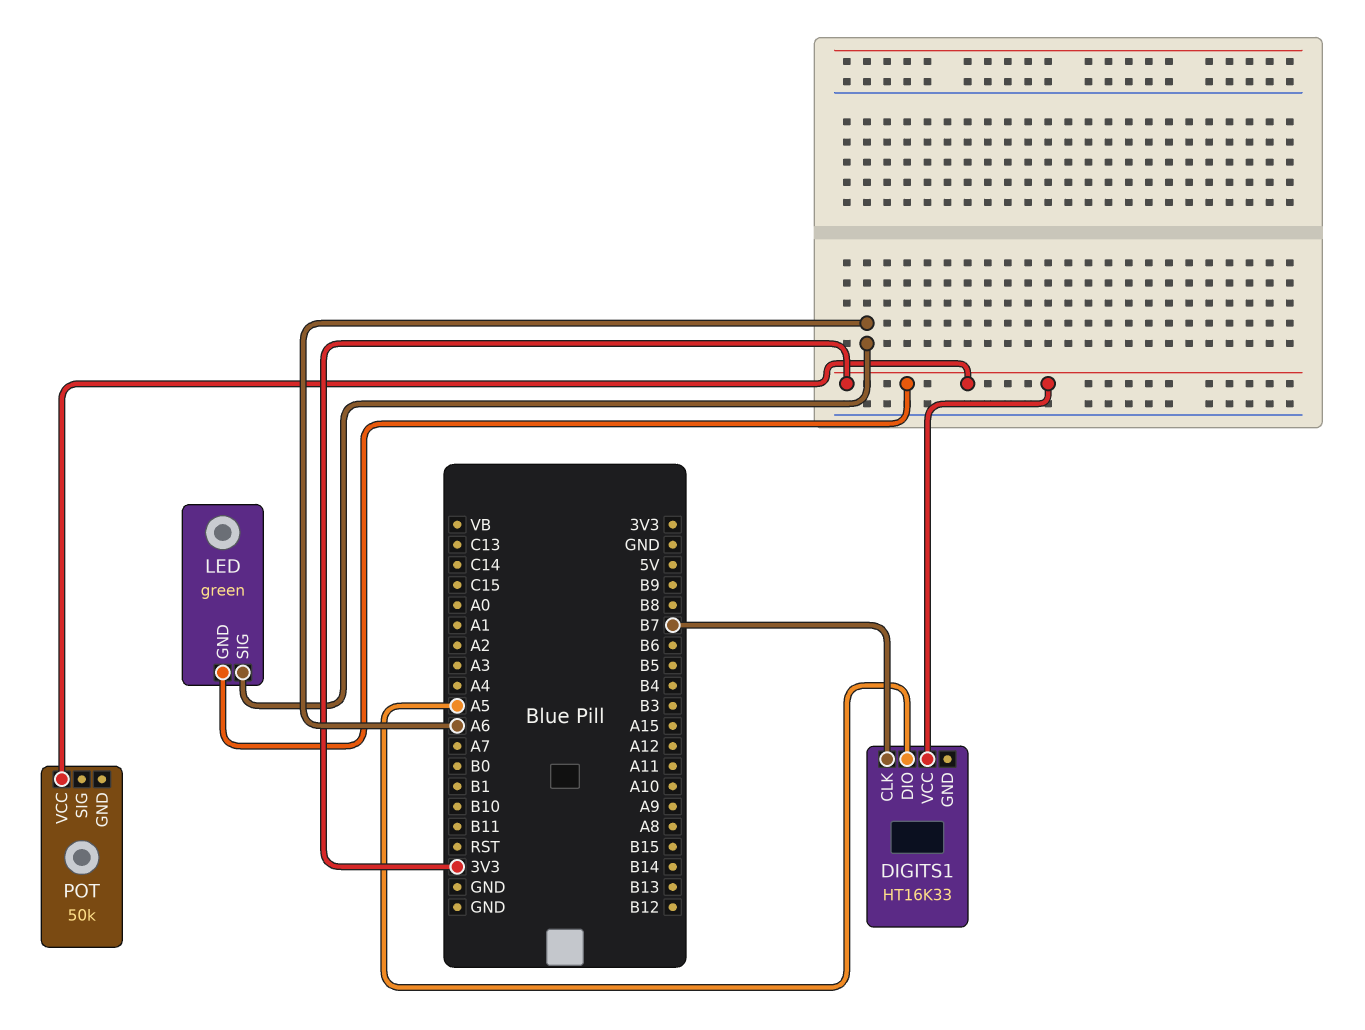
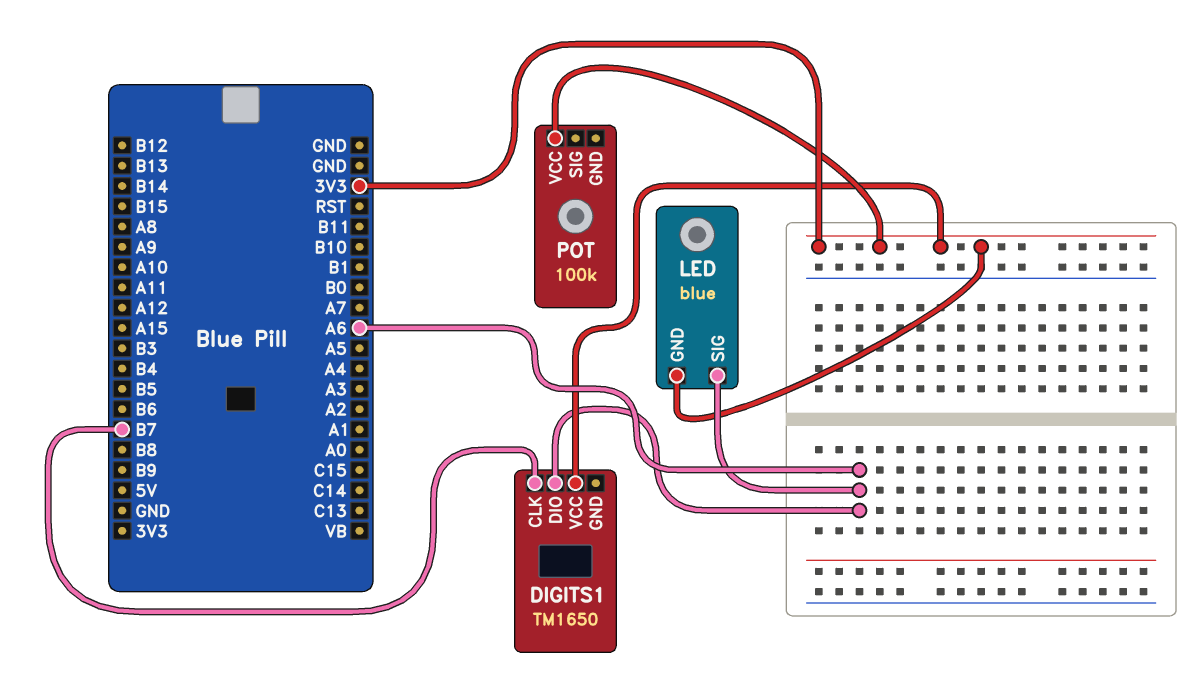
DIGITS1: HT16K33 -> TM1650
DIGITS1 pin DIO: A5 -> A6
LED: green -> blue
POT: 50k -> 100k

